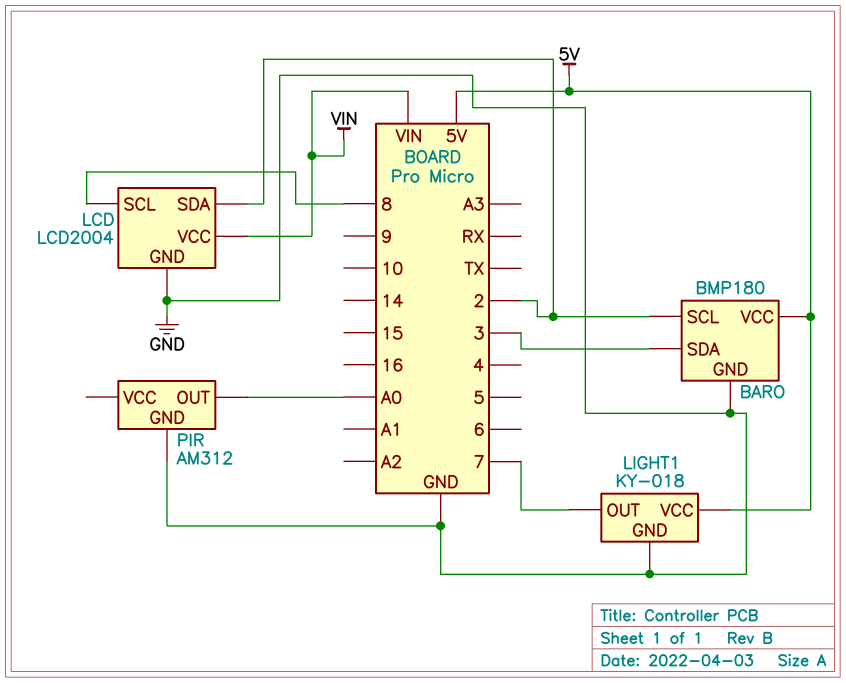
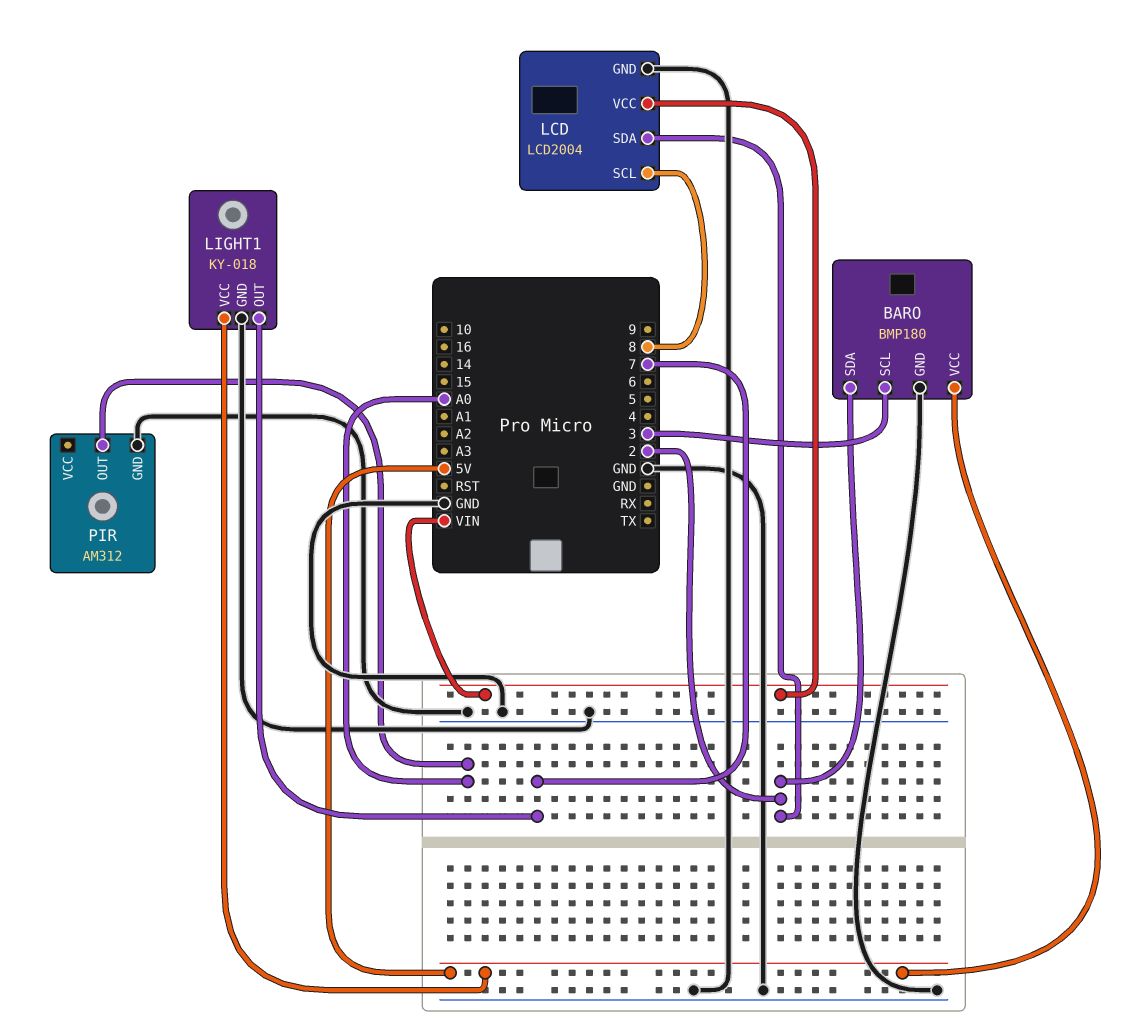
BARO pin SCL: 2 -> 3
BARO pin SDA: 3 -> 2

